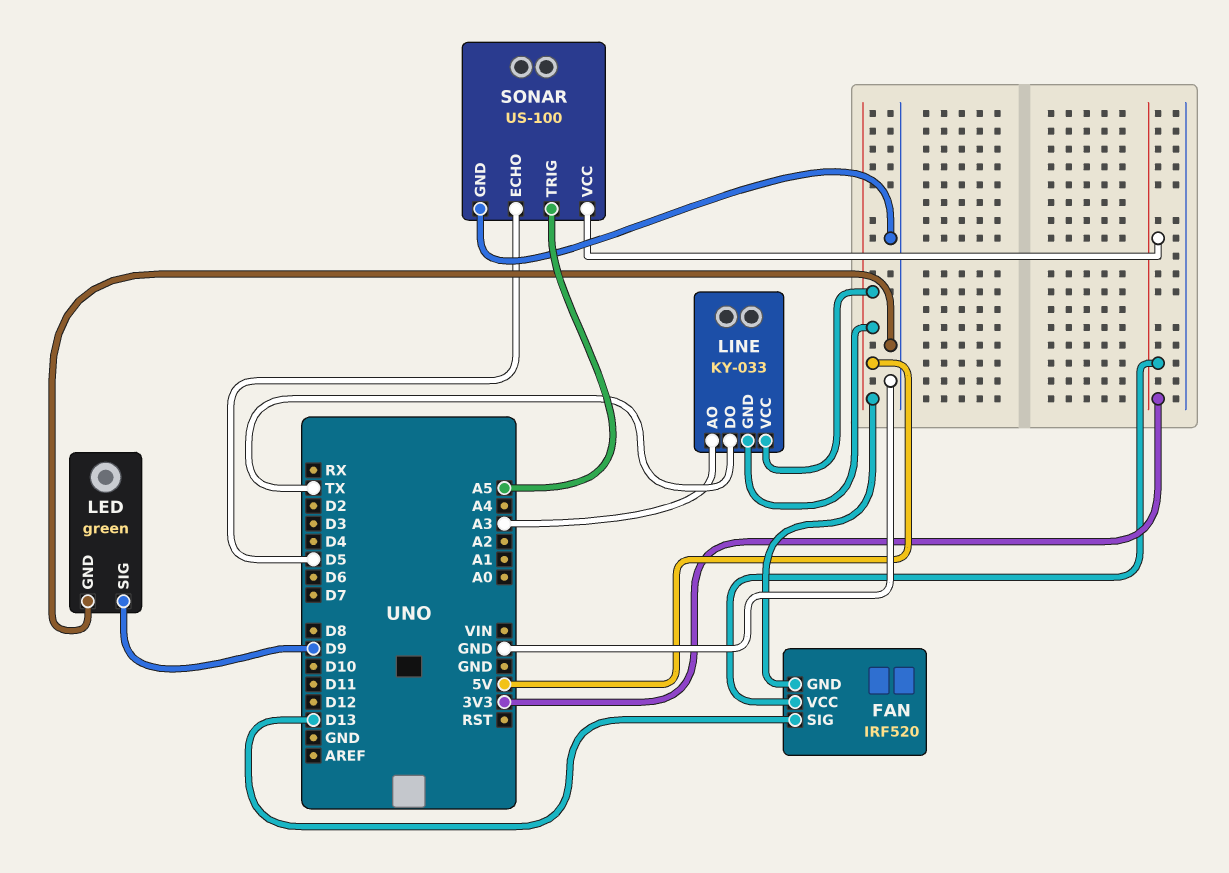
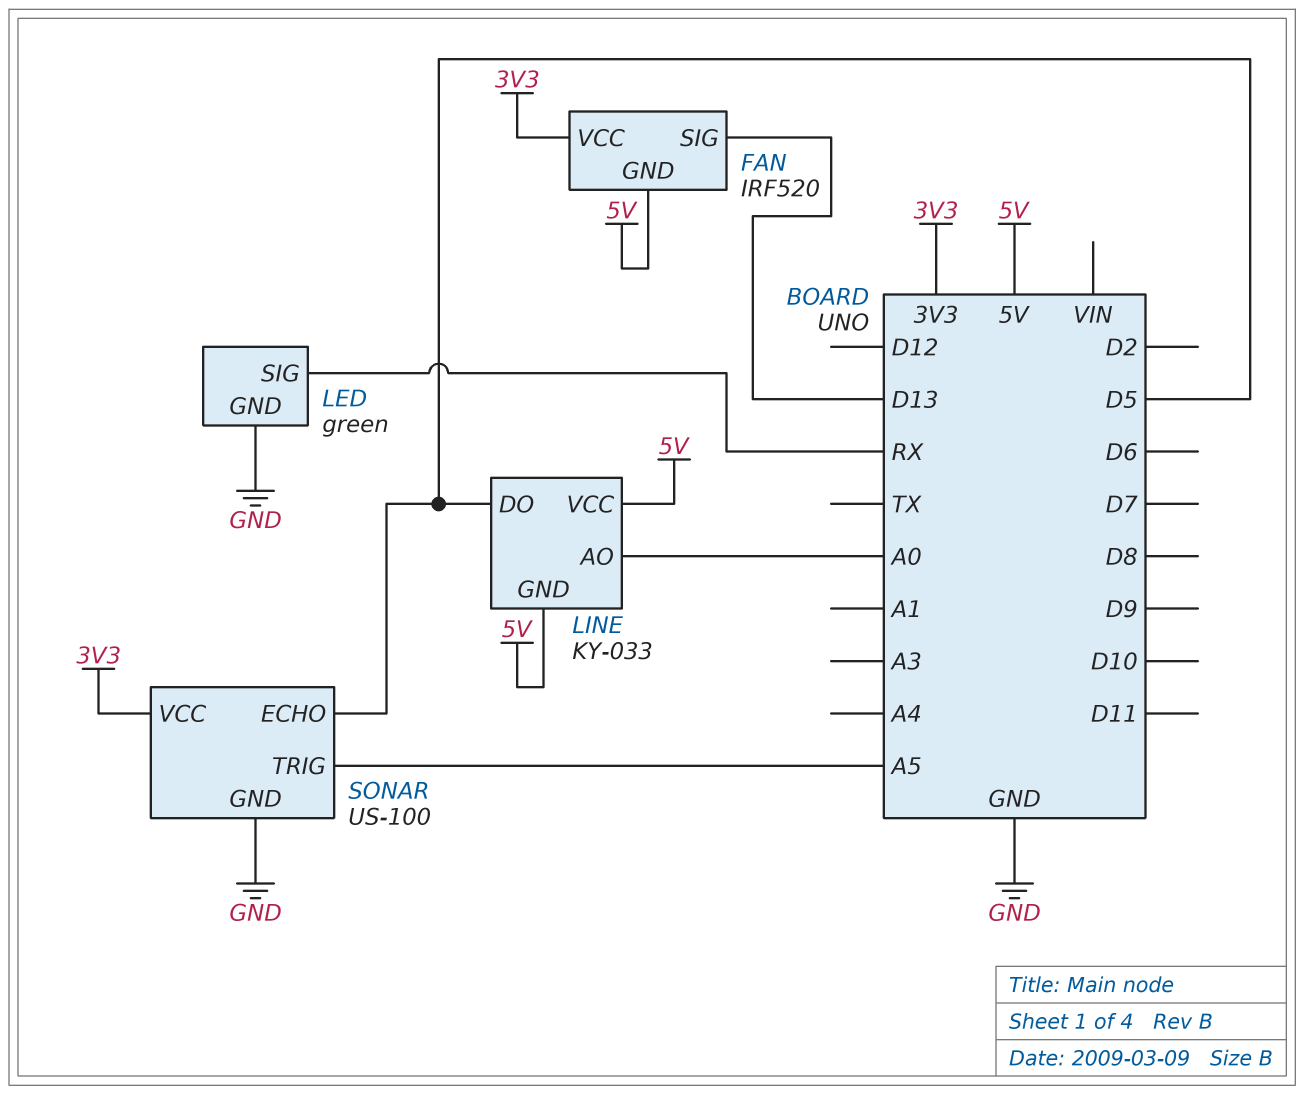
LED pin SIG: D9 -> RX
LINE pin AO: A3 -> A0
LINE pin DO: TX -> D5

